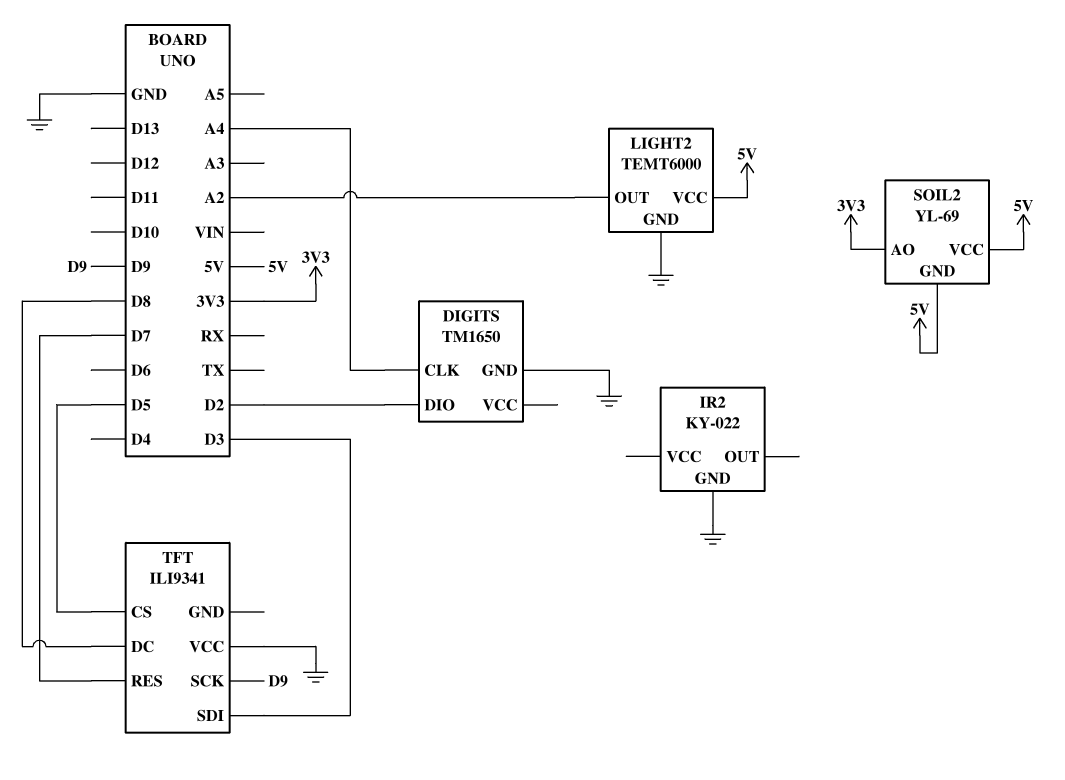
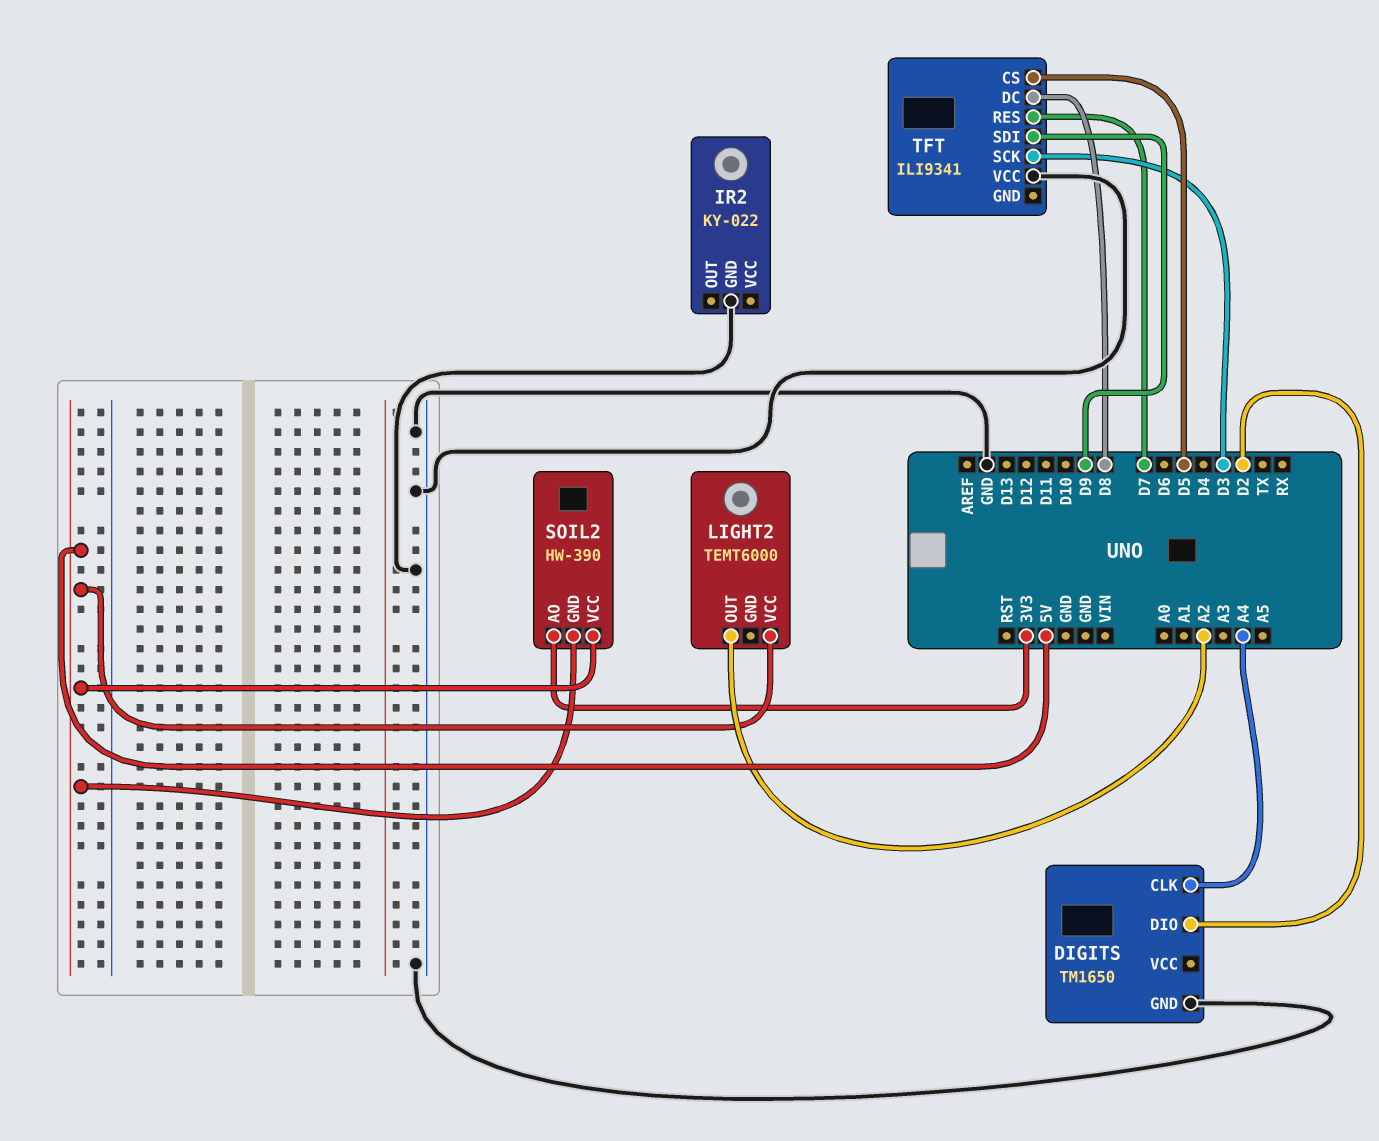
LIGHT2 pin GND: GND -> none
SOIL2: YL-69 -> HW-390
TFT pin SCK: D9 -> D3
TFT pin SDI: D3 -> D9

